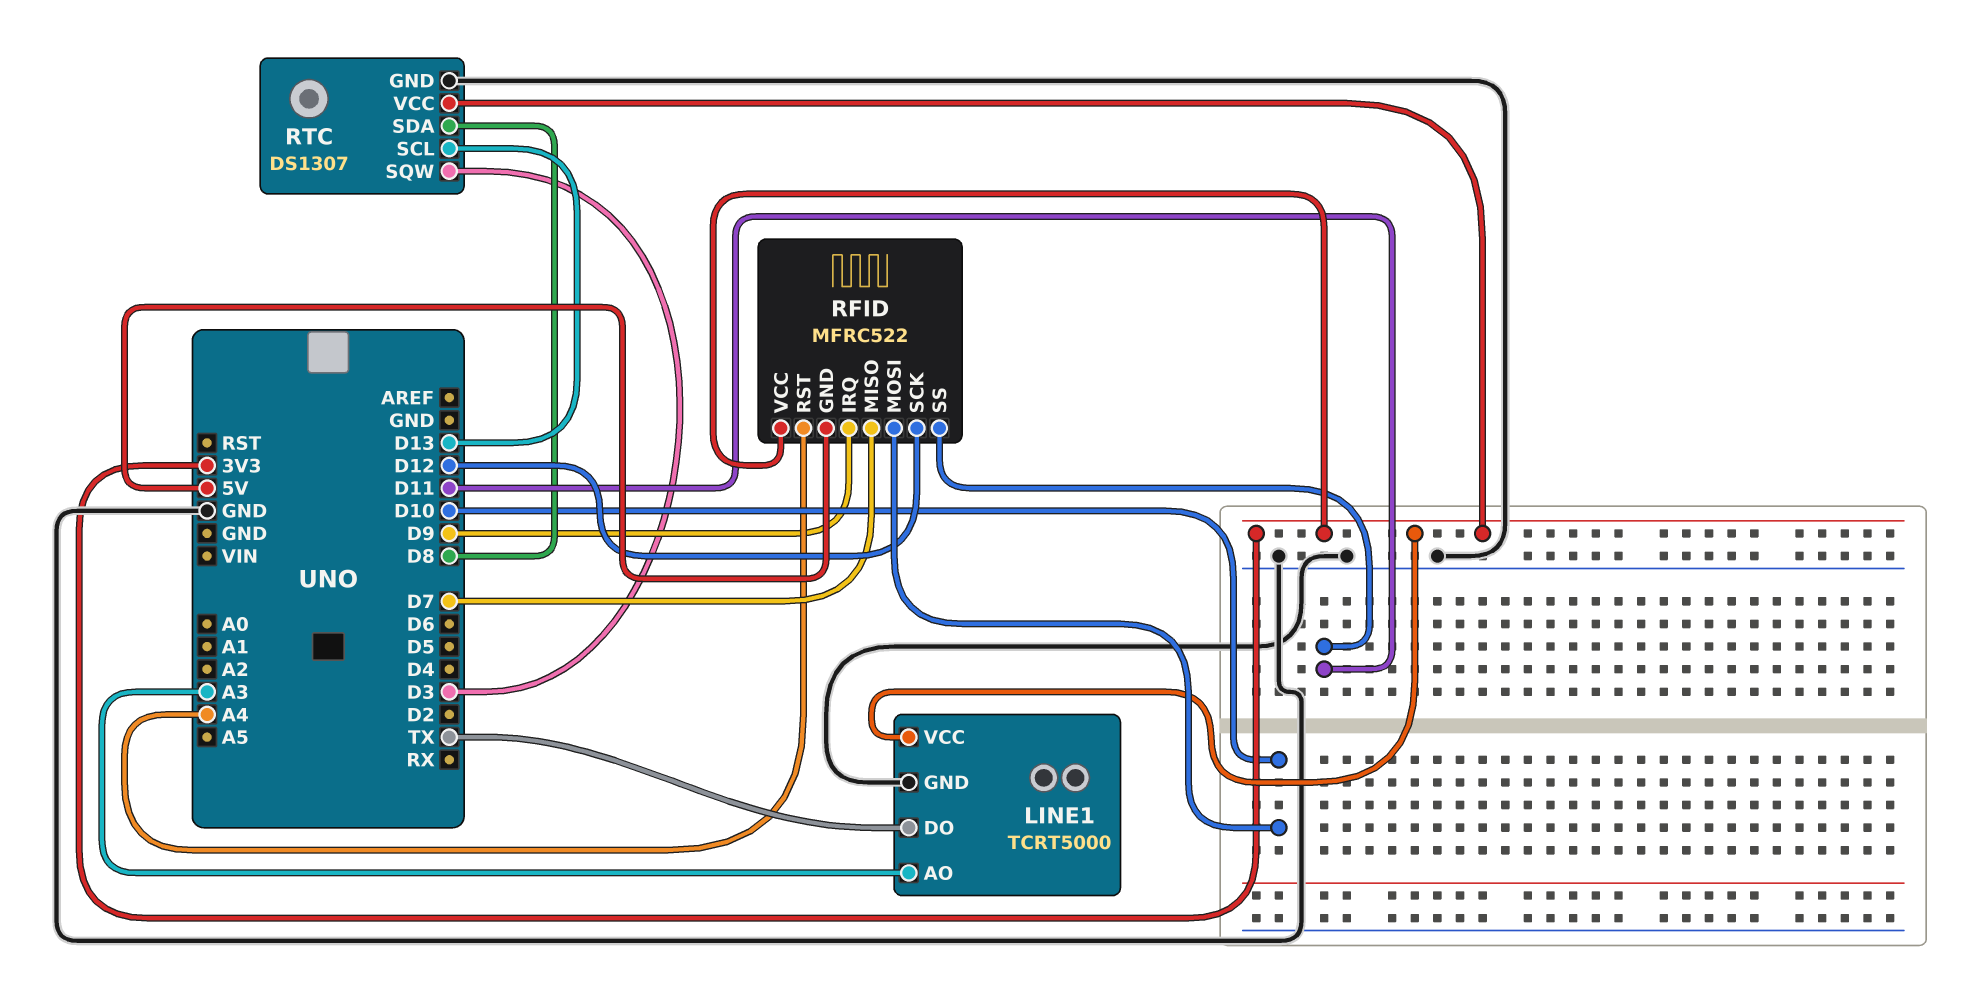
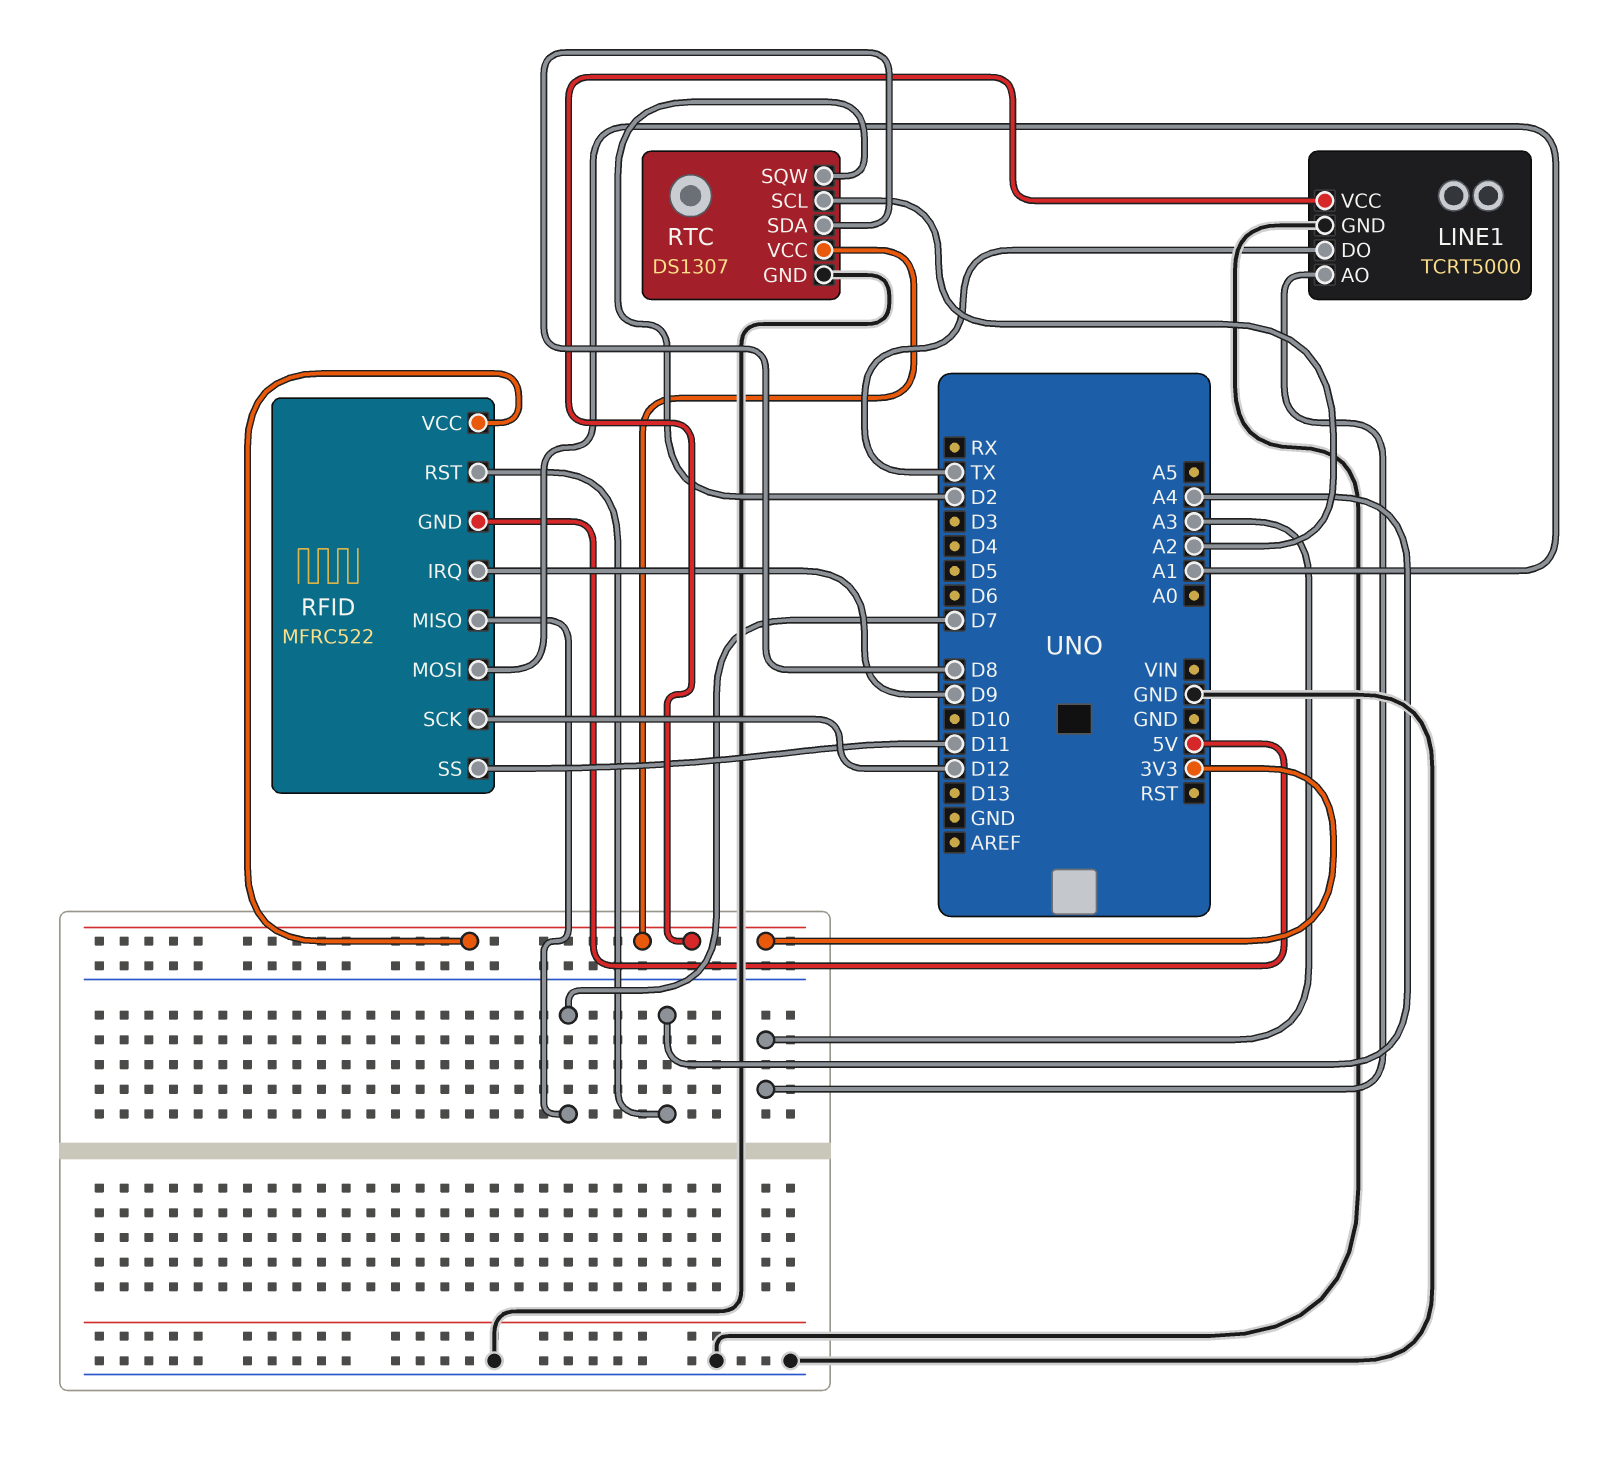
RFID pin MOSI: D10 -> A1
RTC pin SCL: D13 -> A2
RTC pin SQW: D3 -> D2

